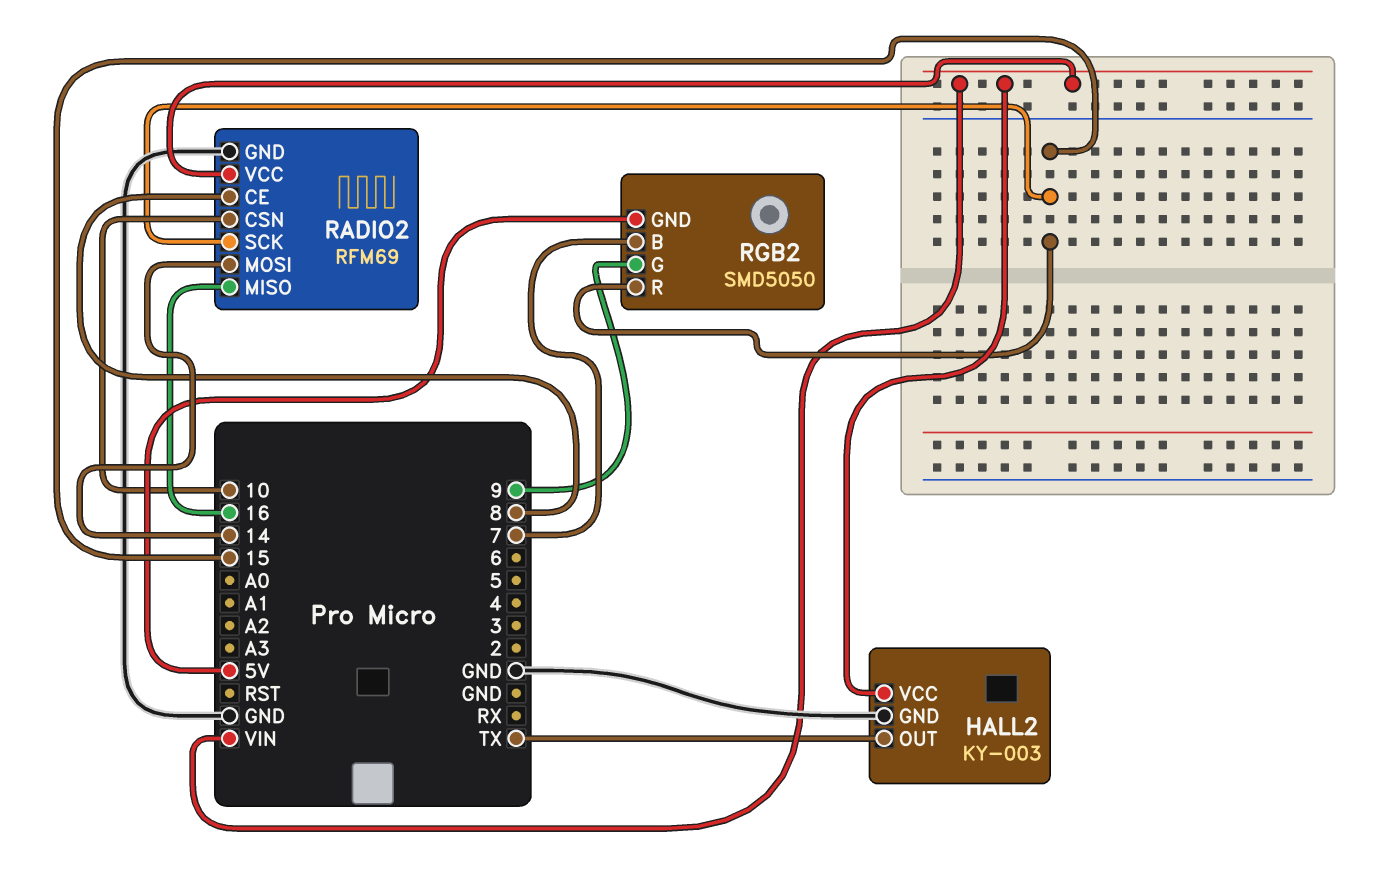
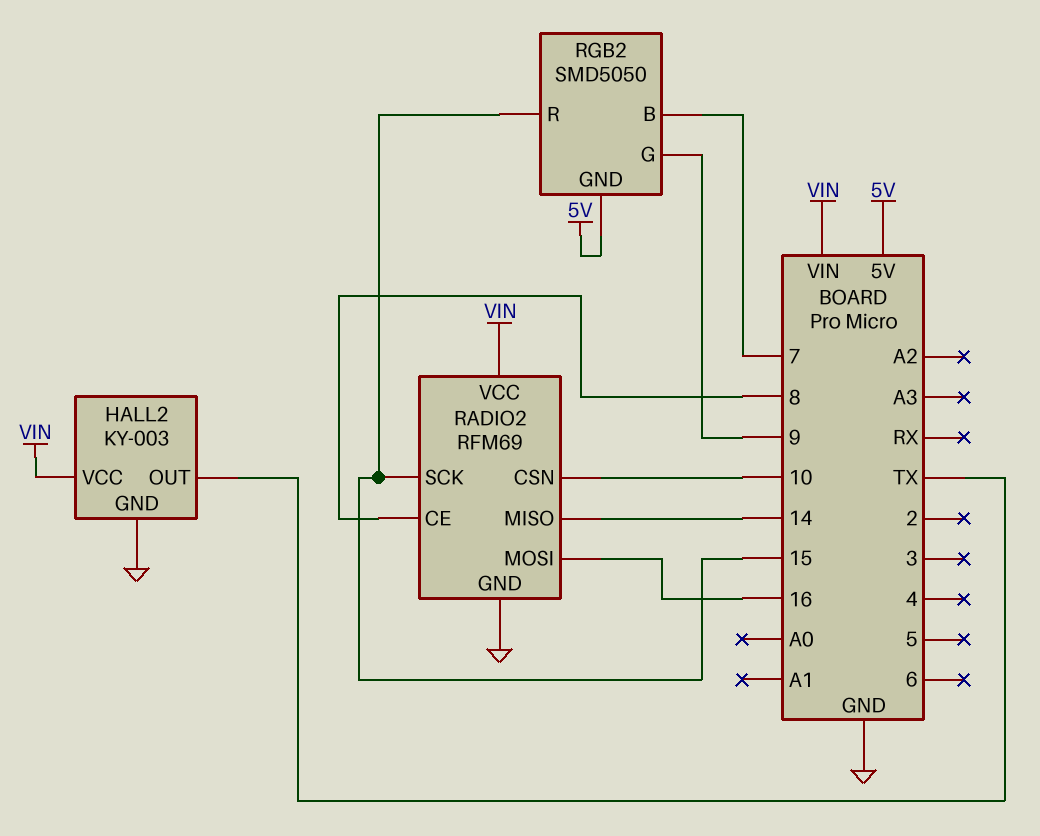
RADIO2 pin MISO: 16 -> 14
RADIO2 pin MOSI: 14 -> 16

